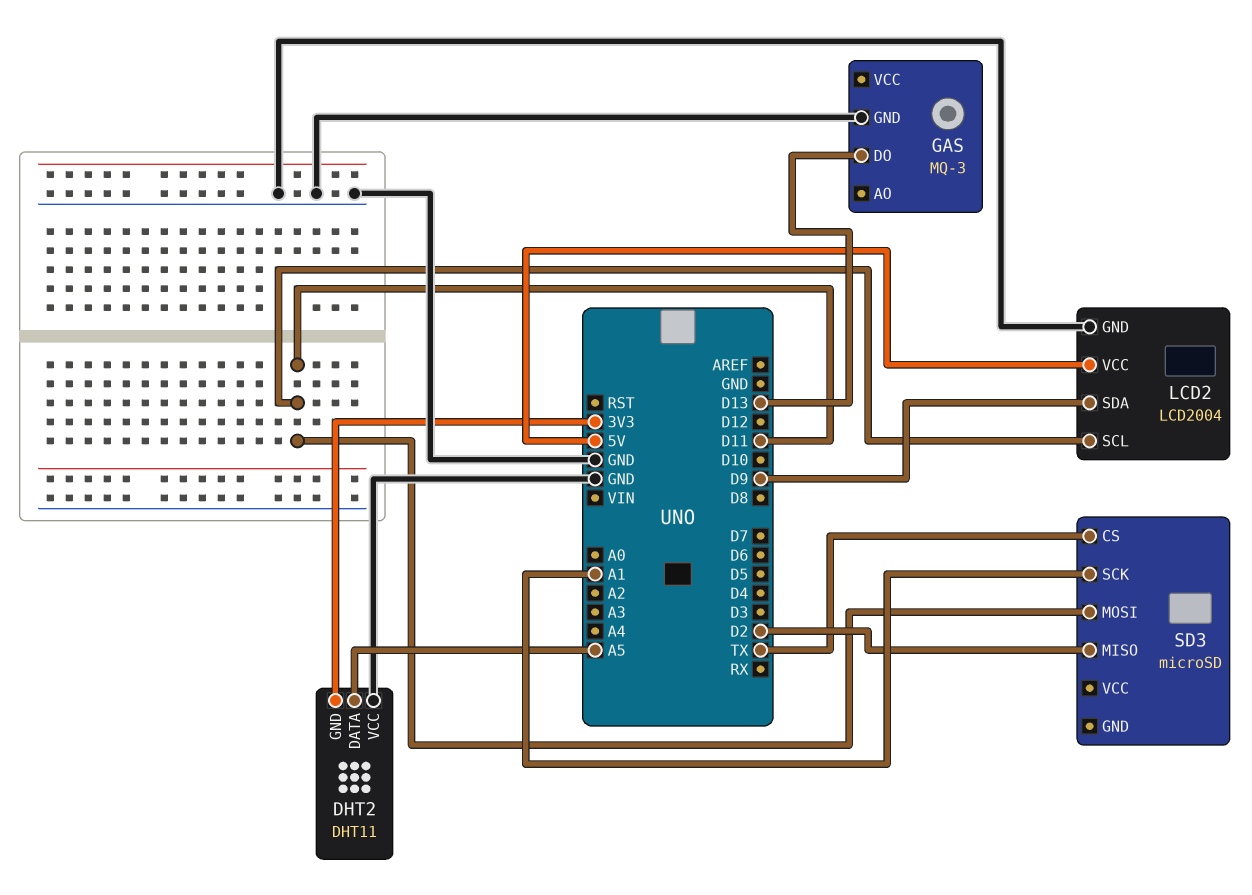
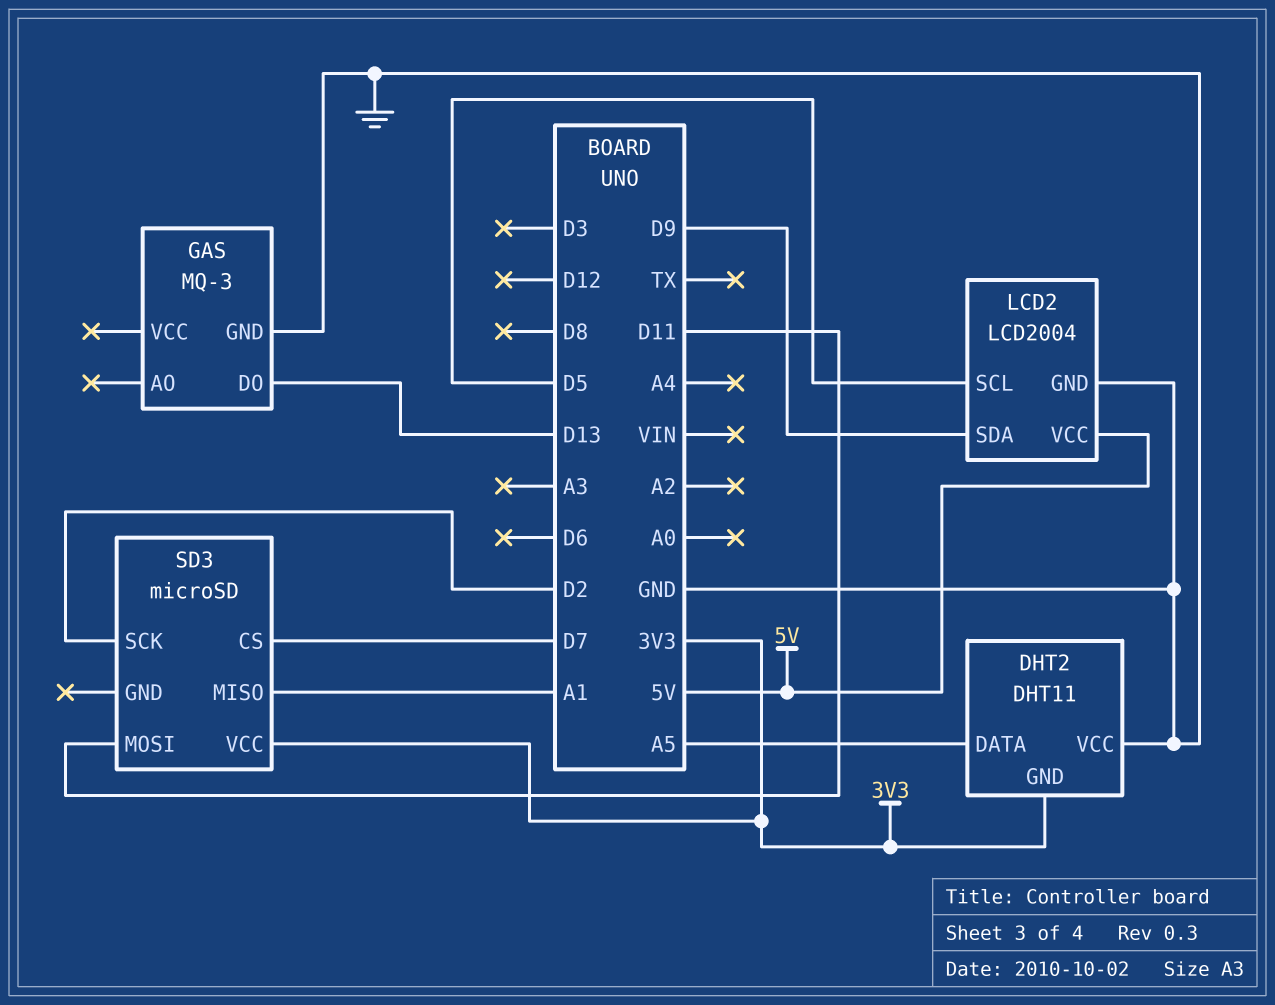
LCD2 pin SCL: D11 -> D5
SD3 pin CS: TX -> D7
SD3 pin MISO: D2 -> A1
SD3 pin SCK: A1 -> D2
SD3 pin VCC: none -> 3V3

